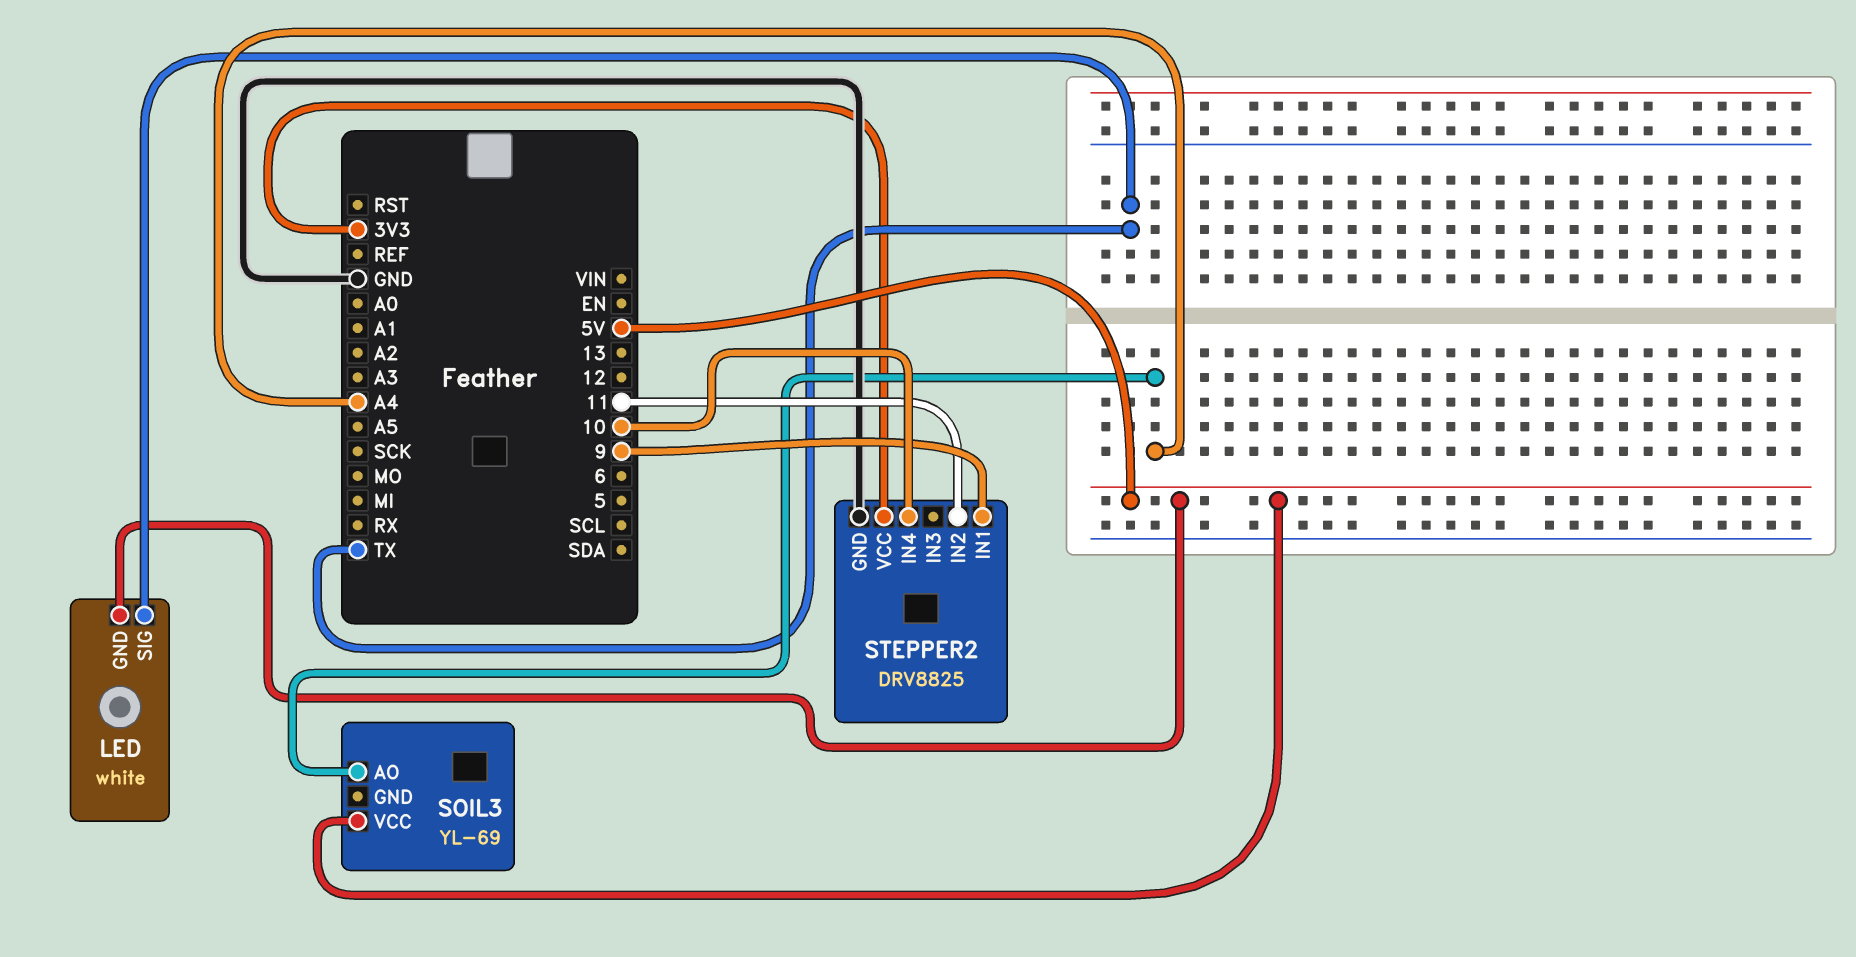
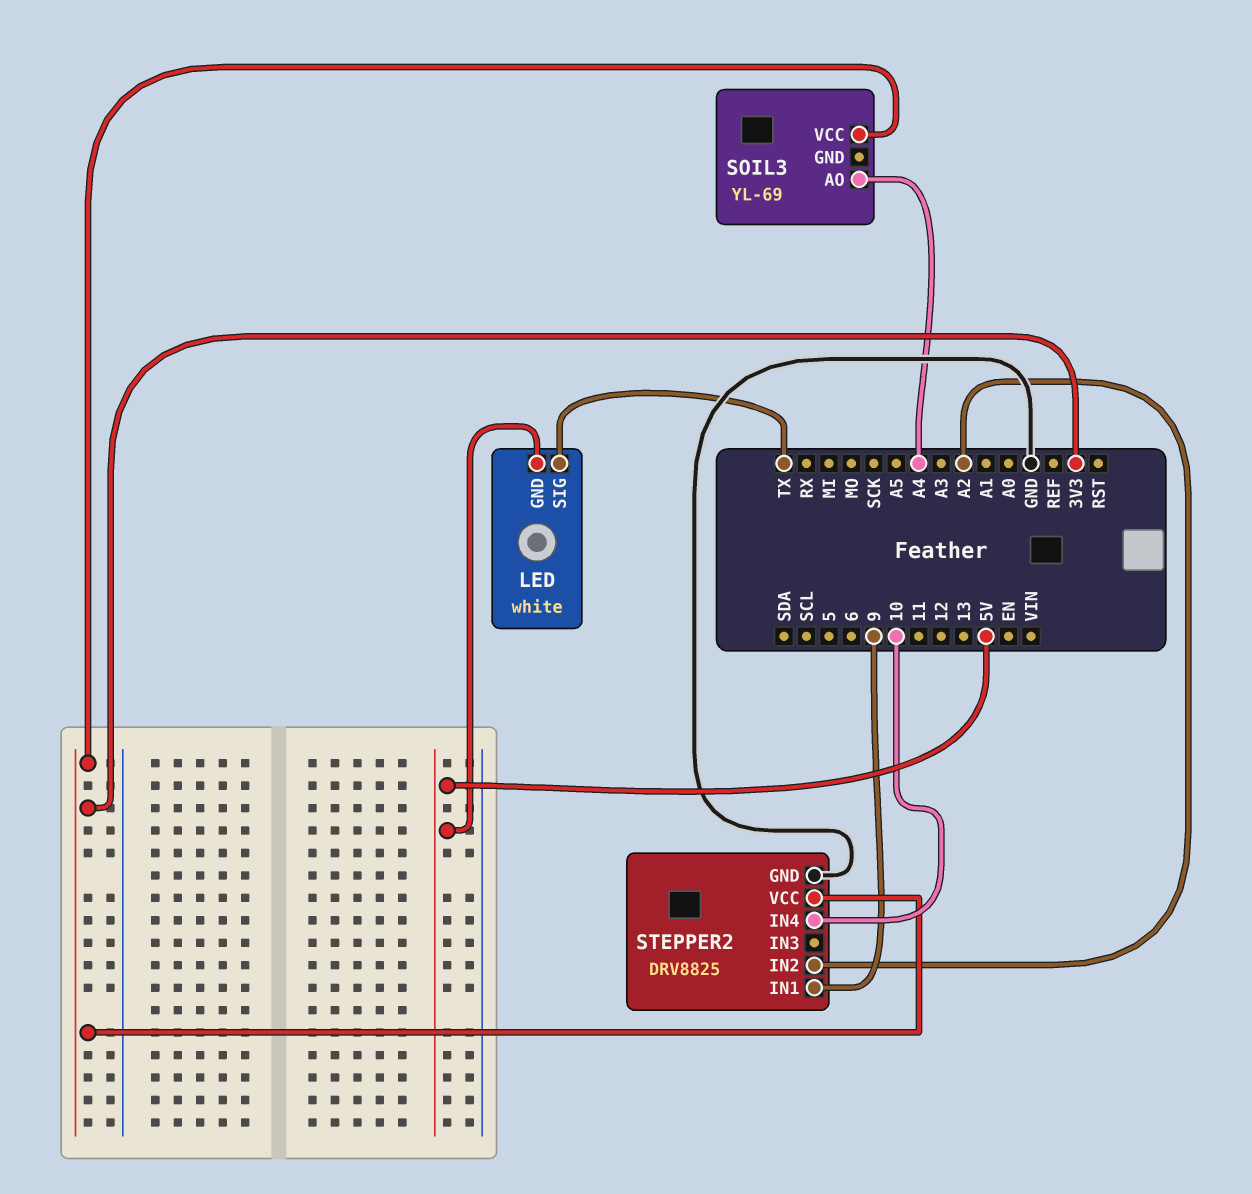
SOIL3 pin VCC: 5V -> 3V3
STEPPER2 pin IN2: 11 -> A2

